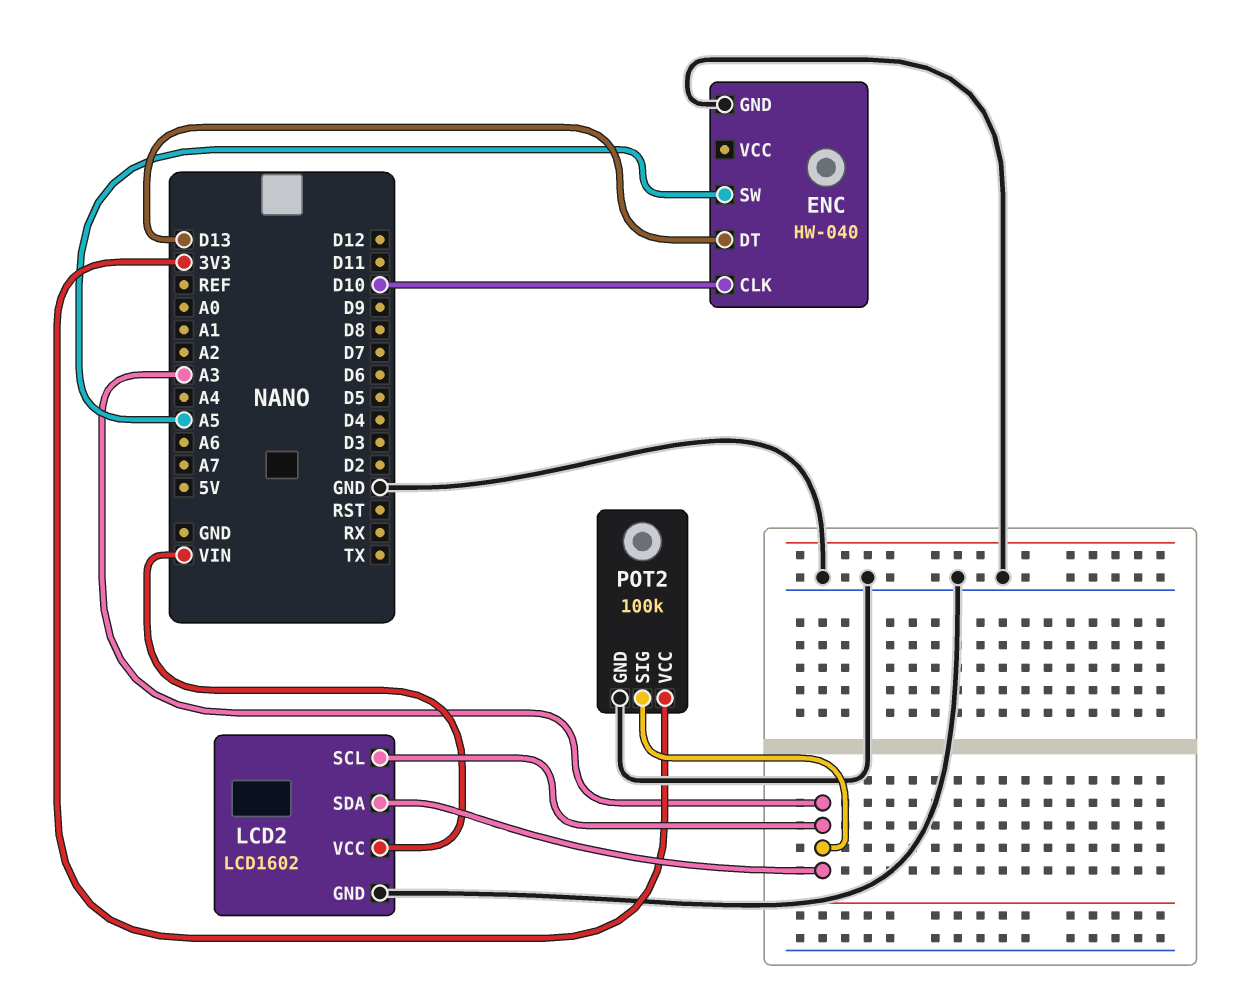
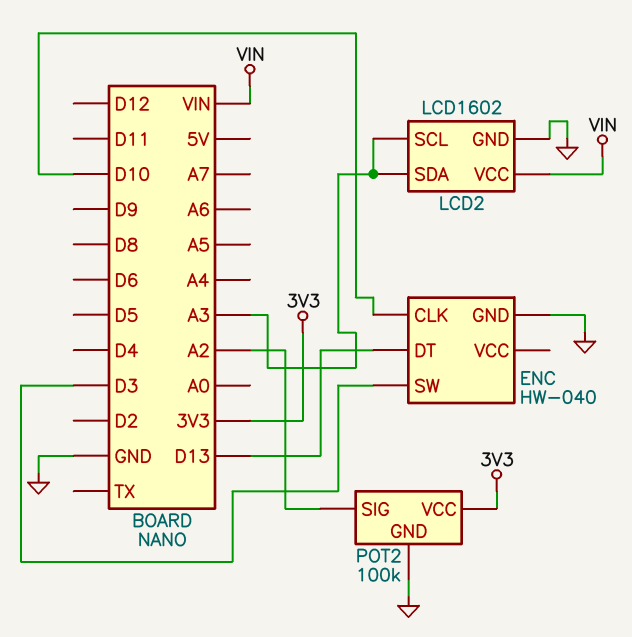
ENC pin SW: A5 -> D3
POT2 pin SIG: A3 -> A2

